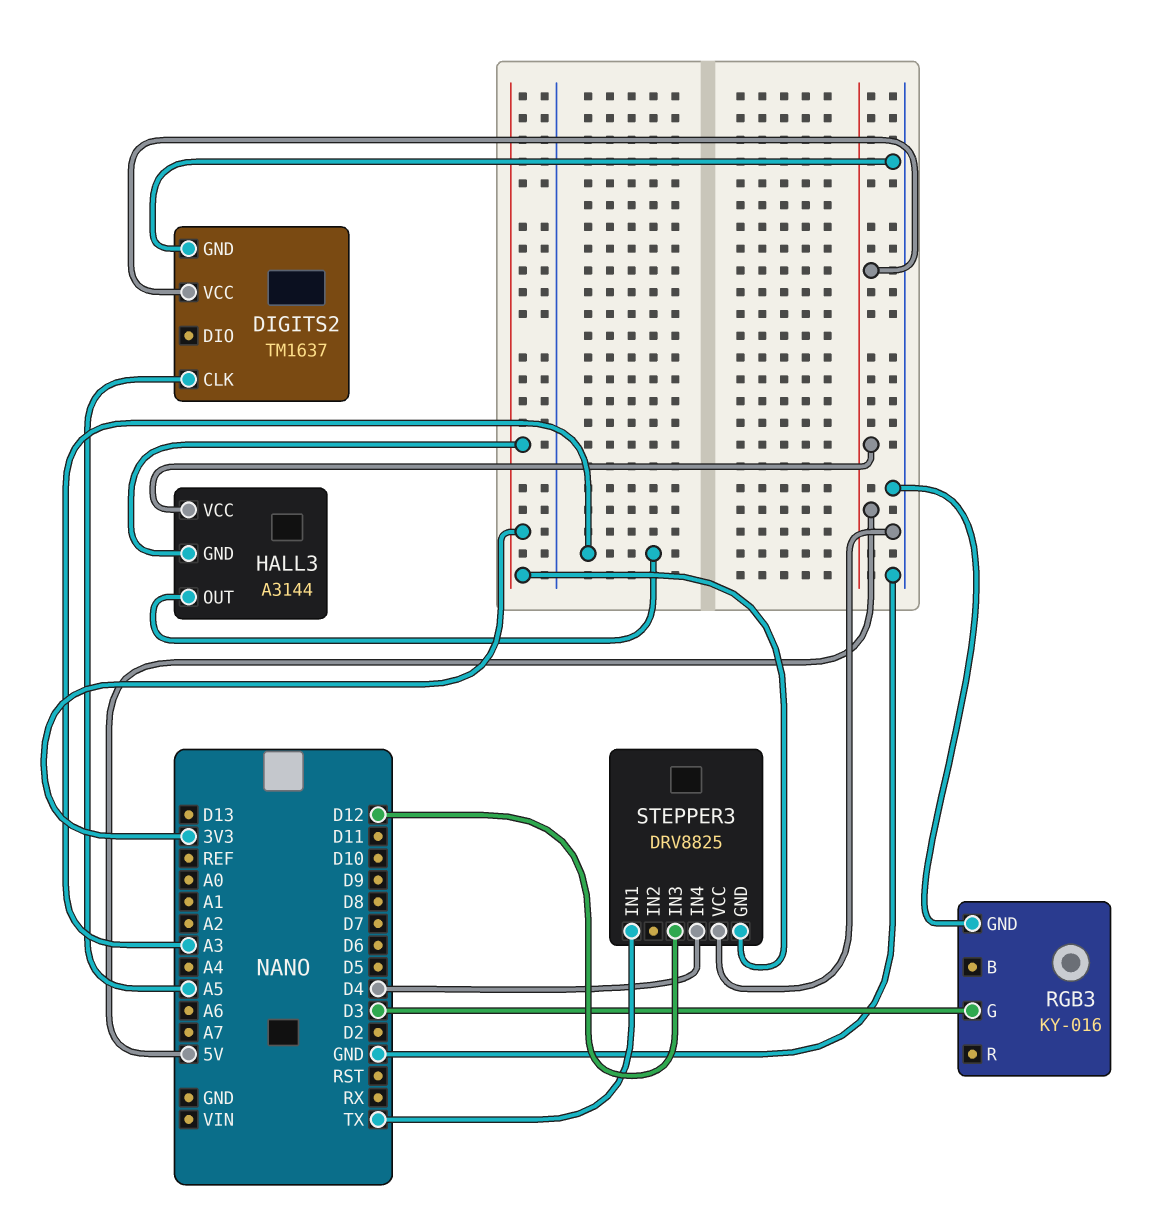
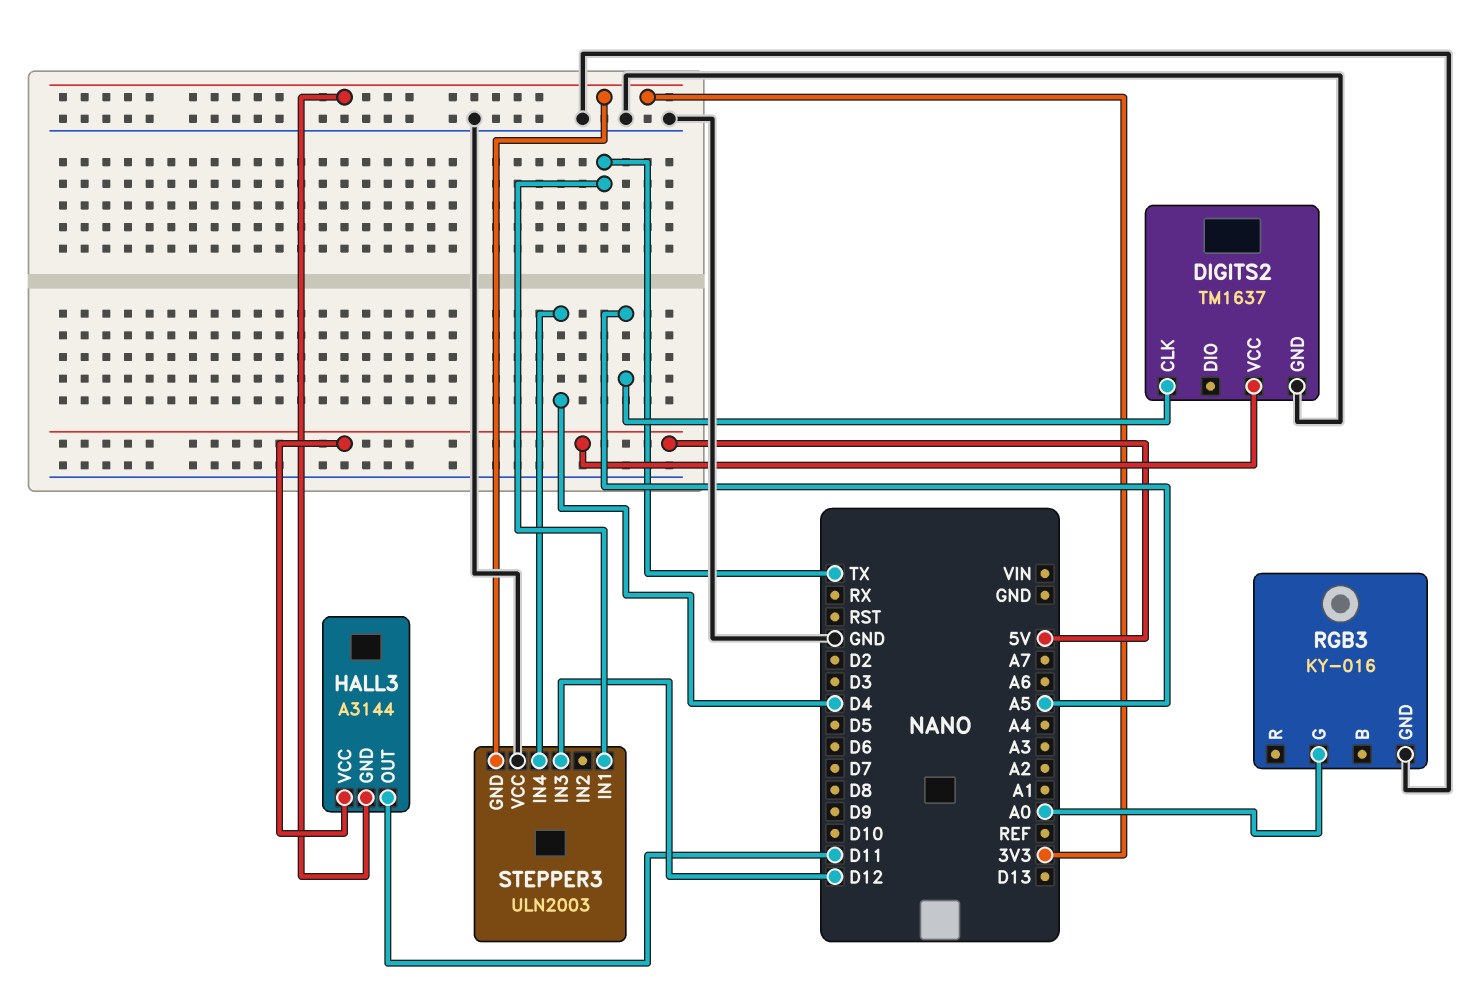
HALL3 pin OUT: A3 -> D11
RGB3 pin G: D3 -> A0
STEPPER3: DRV8825 -> ULN2003

